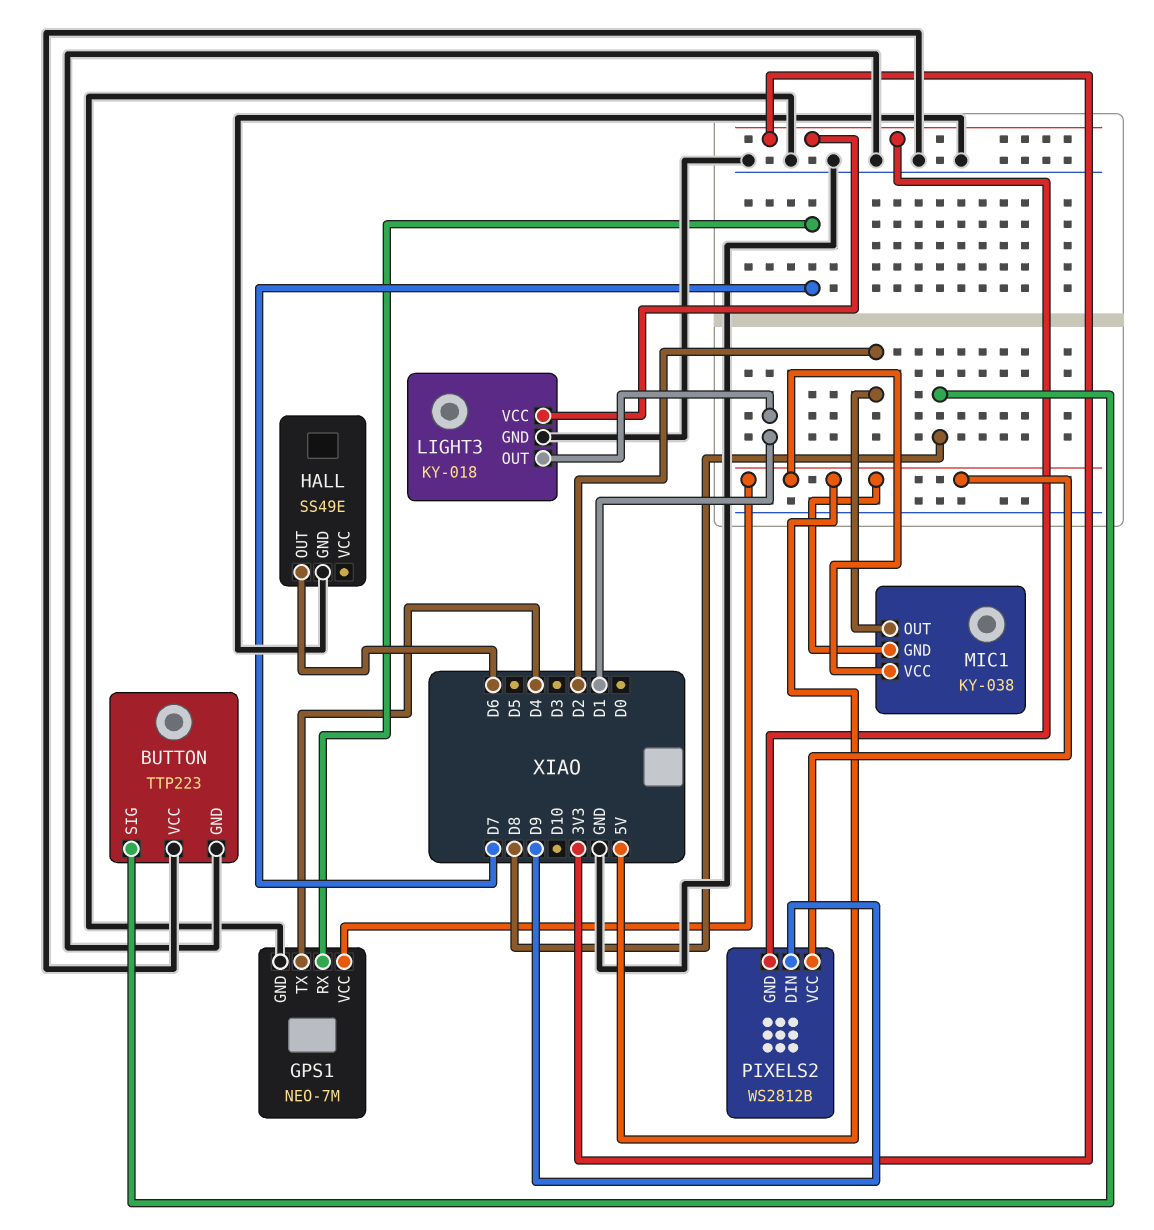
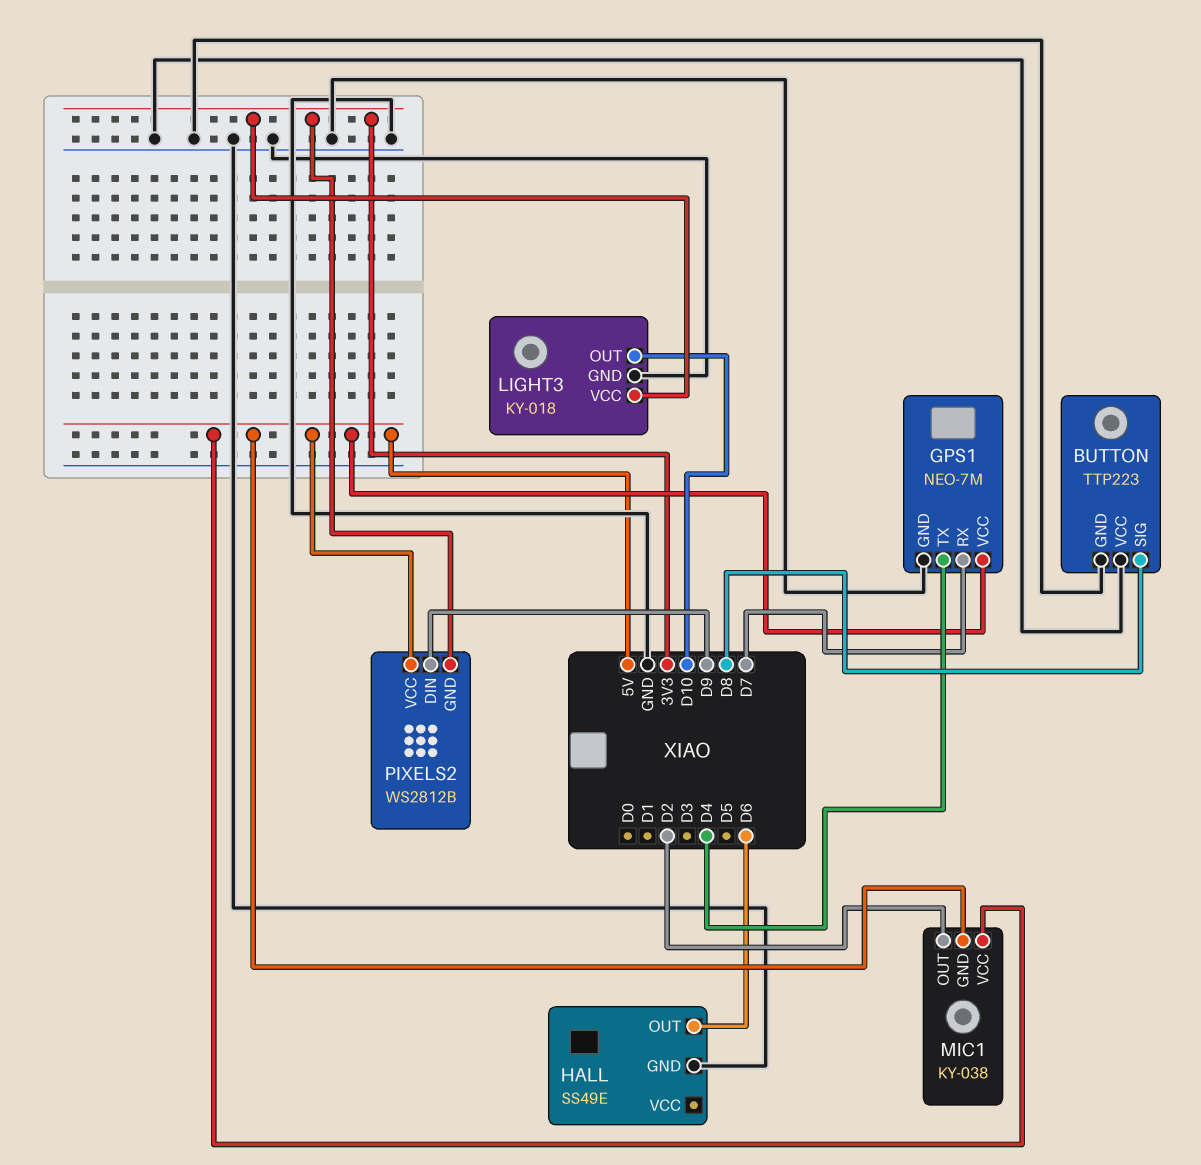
LIGHT3 pin OUT: D1 -> D10

